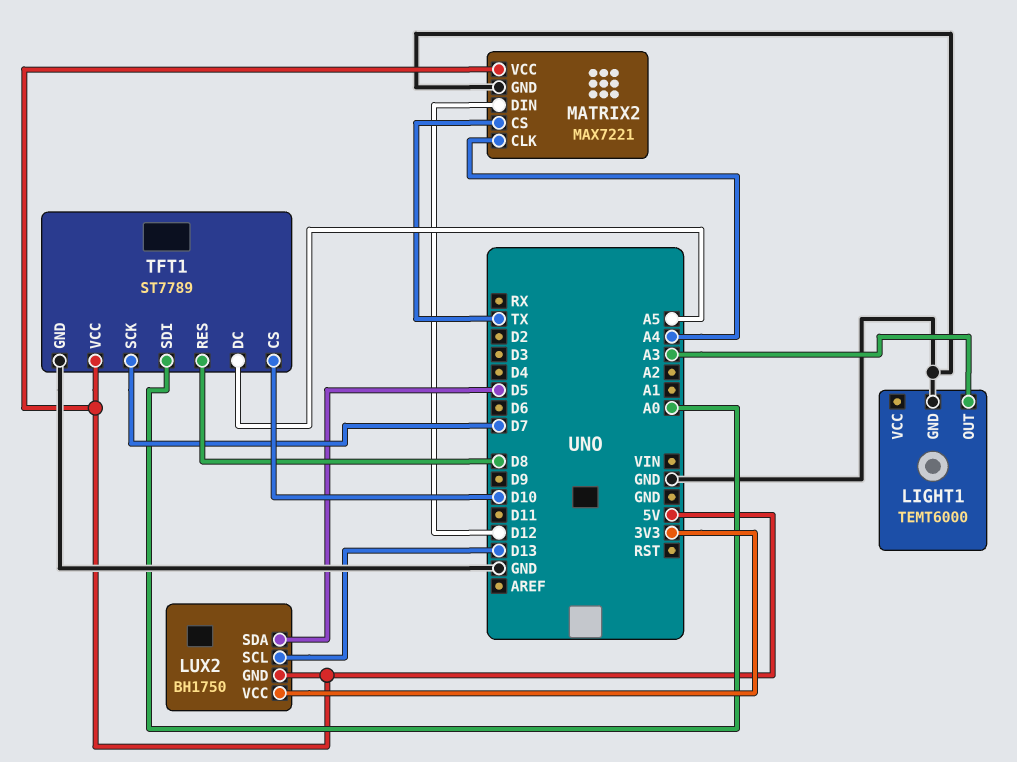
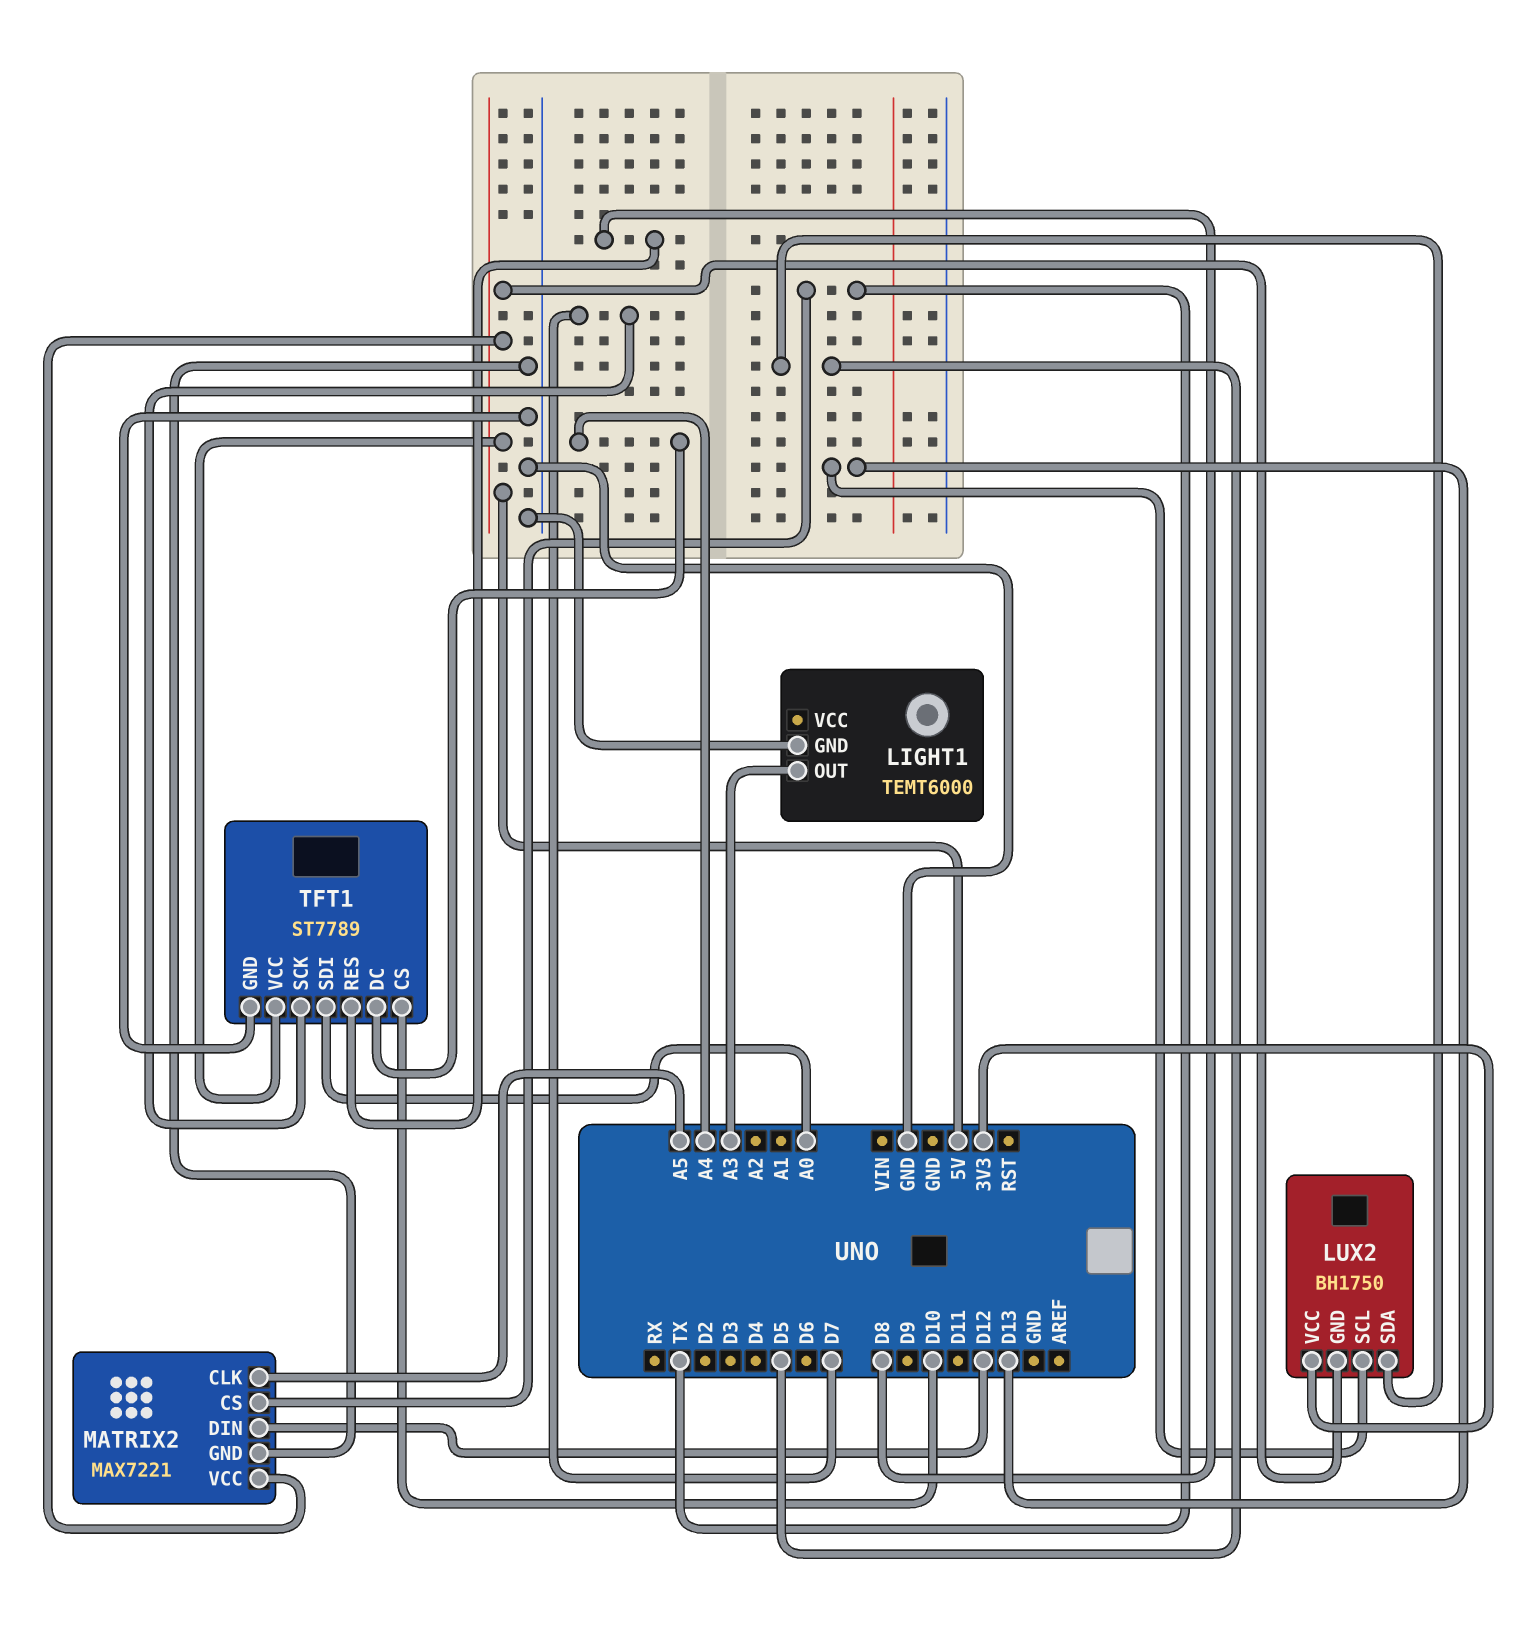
MATRIX2 pin CLK: A4 -> A5
TFT1 pin DC: A5 -> A4

